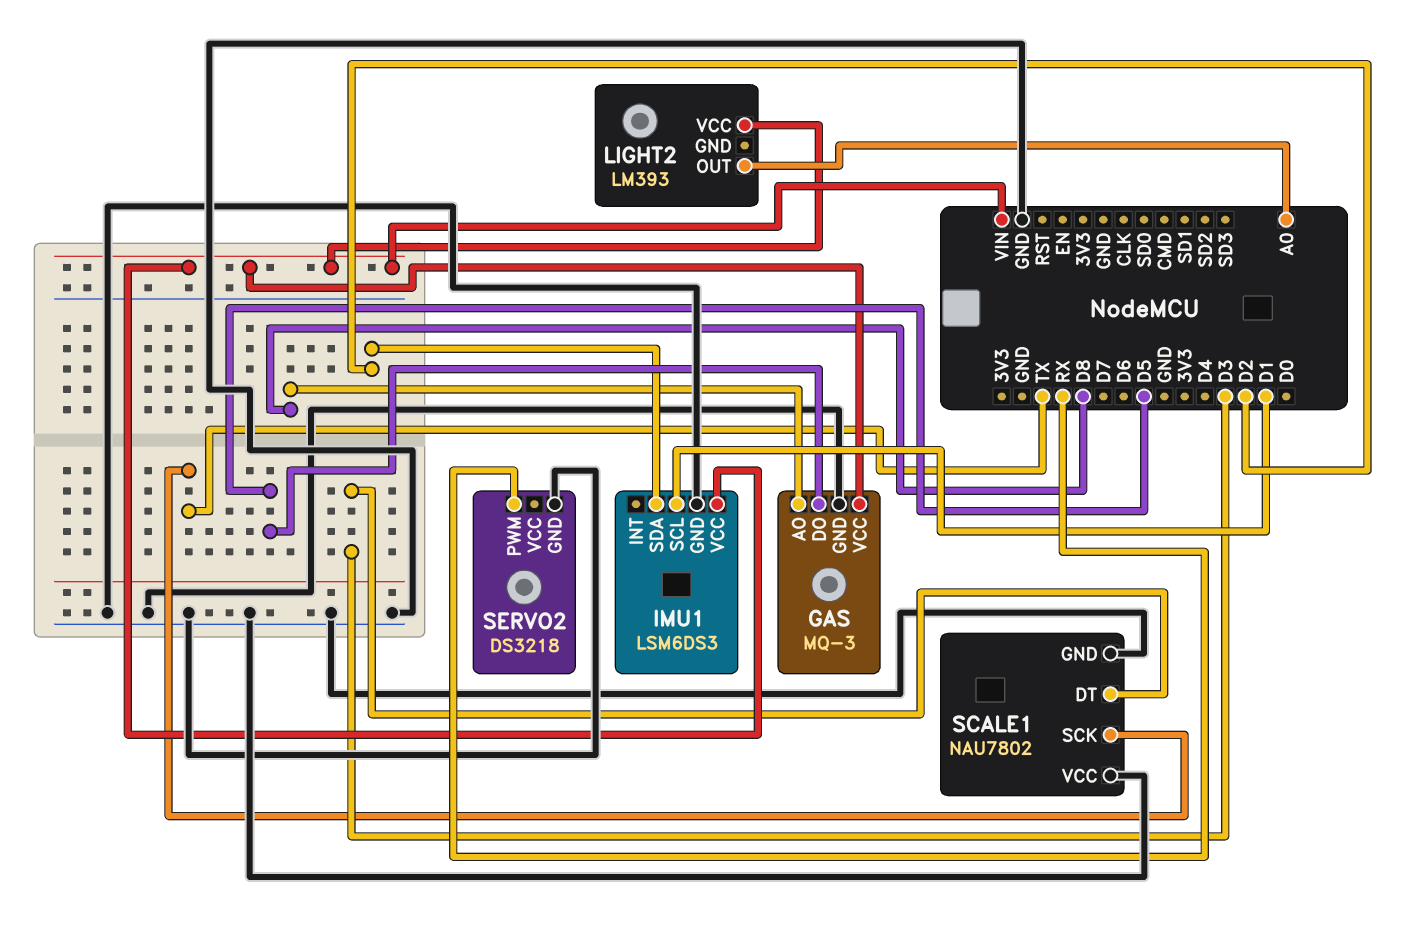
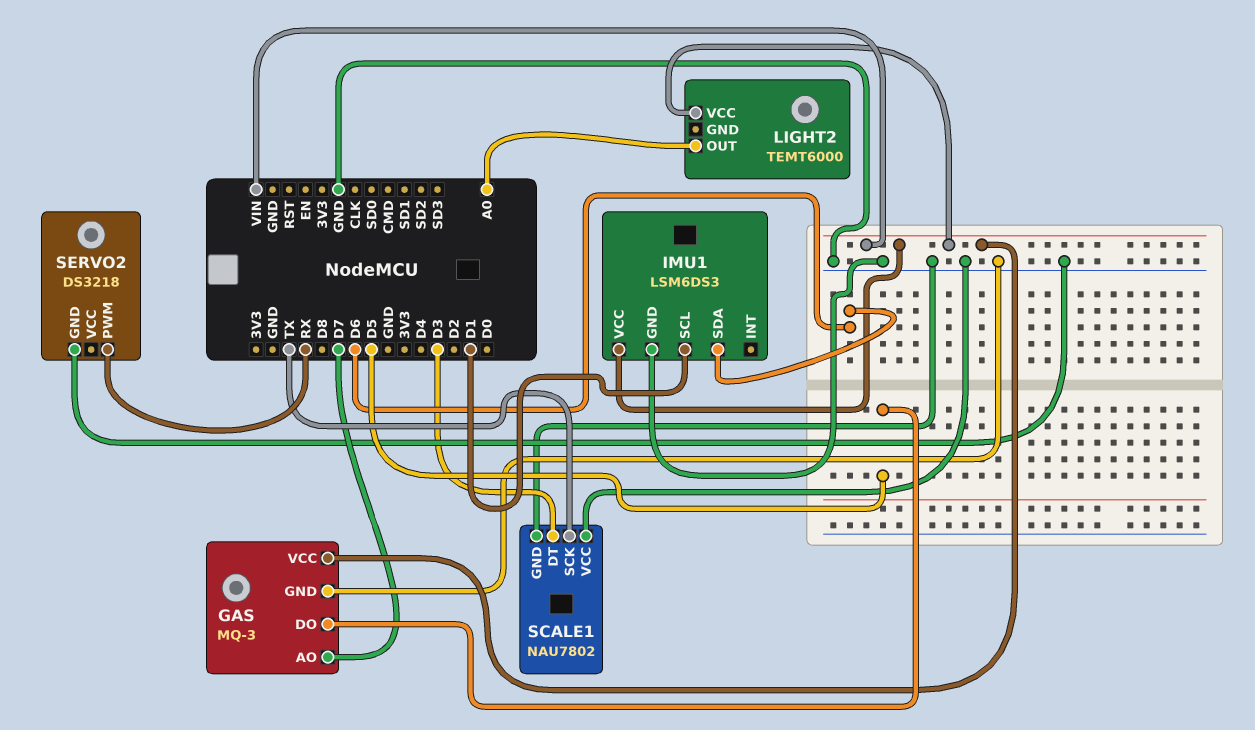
GAS pin AO: D8 -> D7
IMU1 pin SDA: D2 -> D6
LIGHT2: LM393 -> TEMT6000

